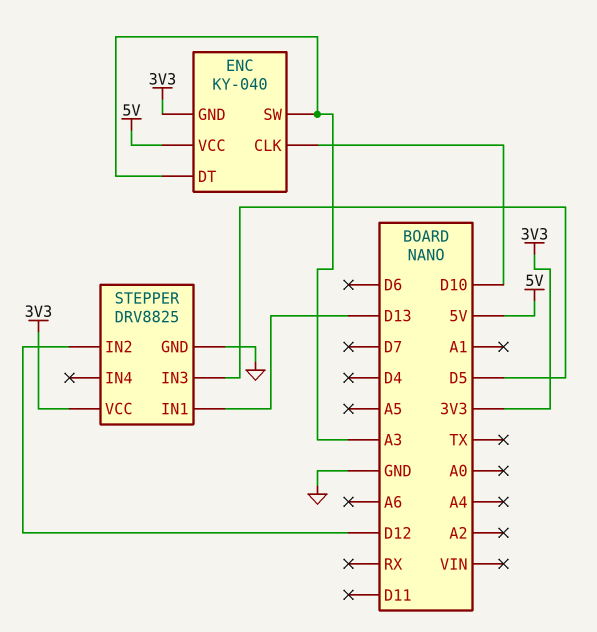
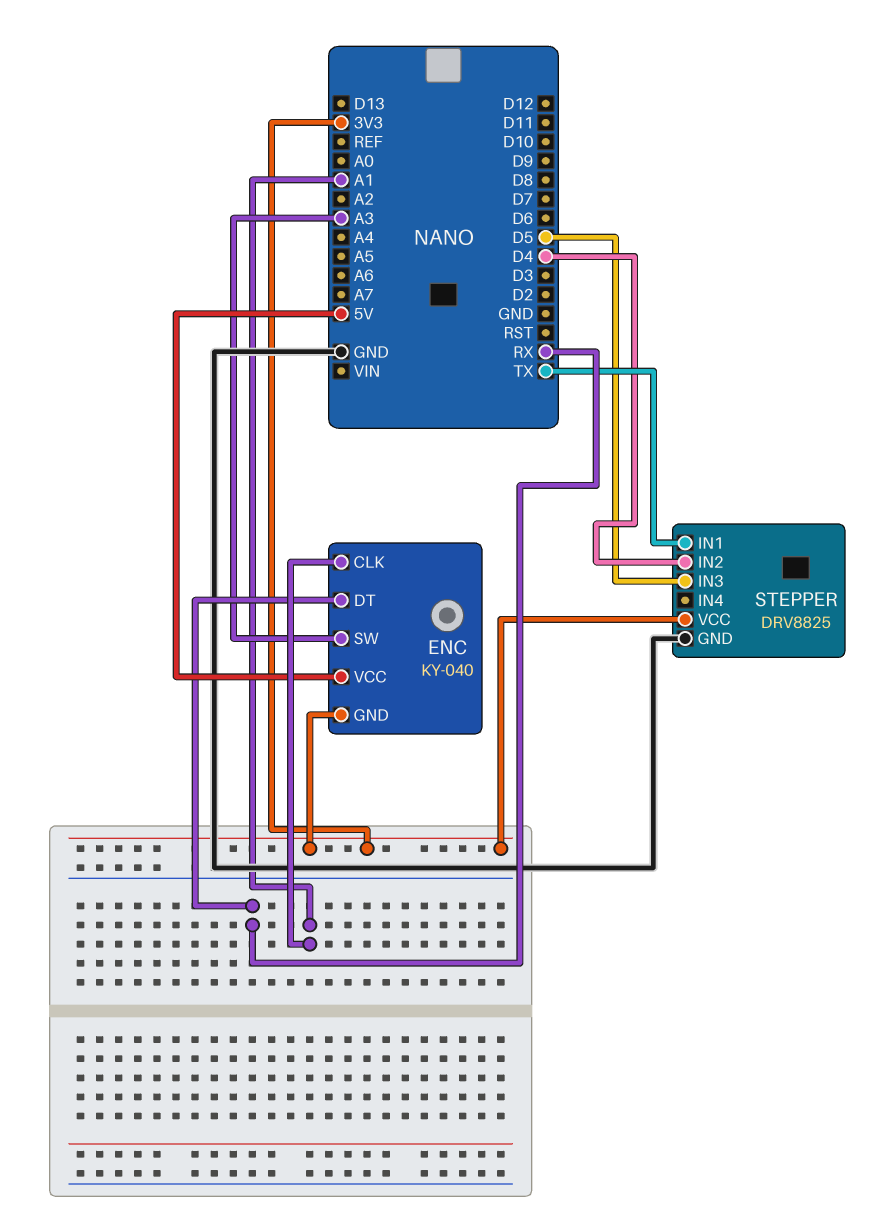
ENC pin CLK: D10 -> A1
ENC pin DT: A3 -> RX
STEPPER pin IN1: D13 -> TX
STEPPER pin IN2: D12 -> D4

